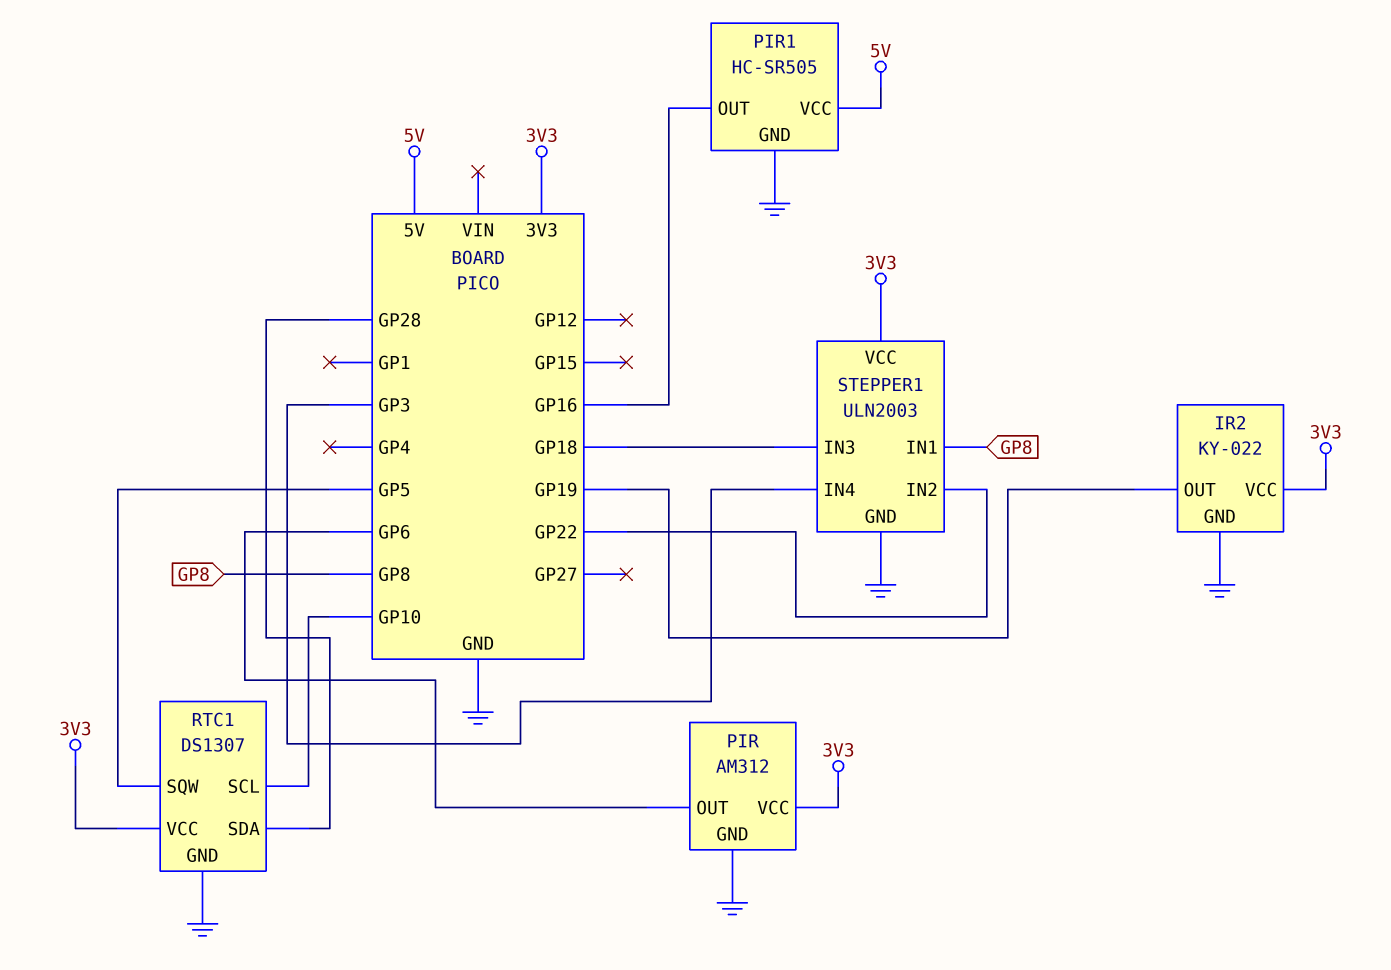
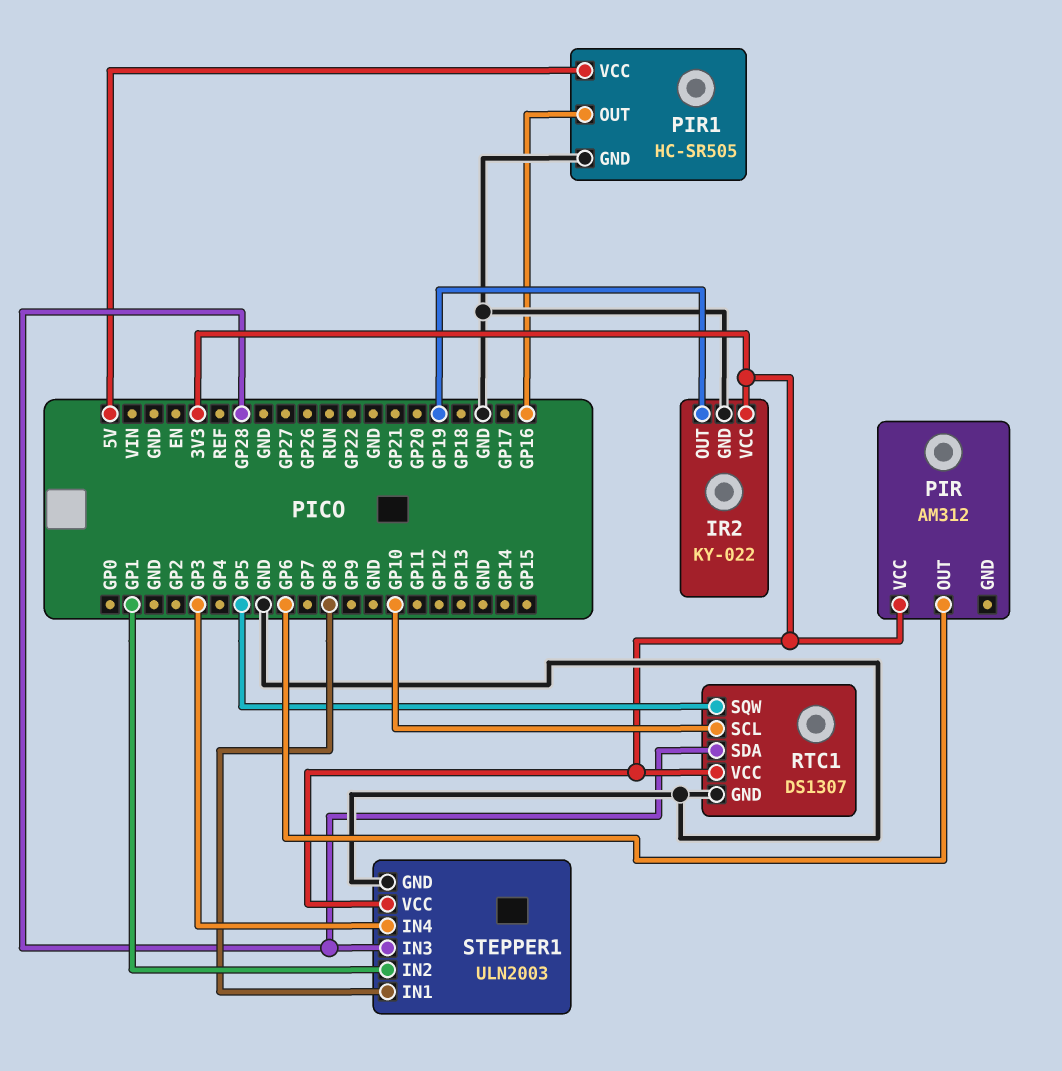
PIR pin GND: GND -> none
STEPPER1 pin IN2: GP22 -> GP1
STEPPER1 pin IN3: GP18 -> GP28

